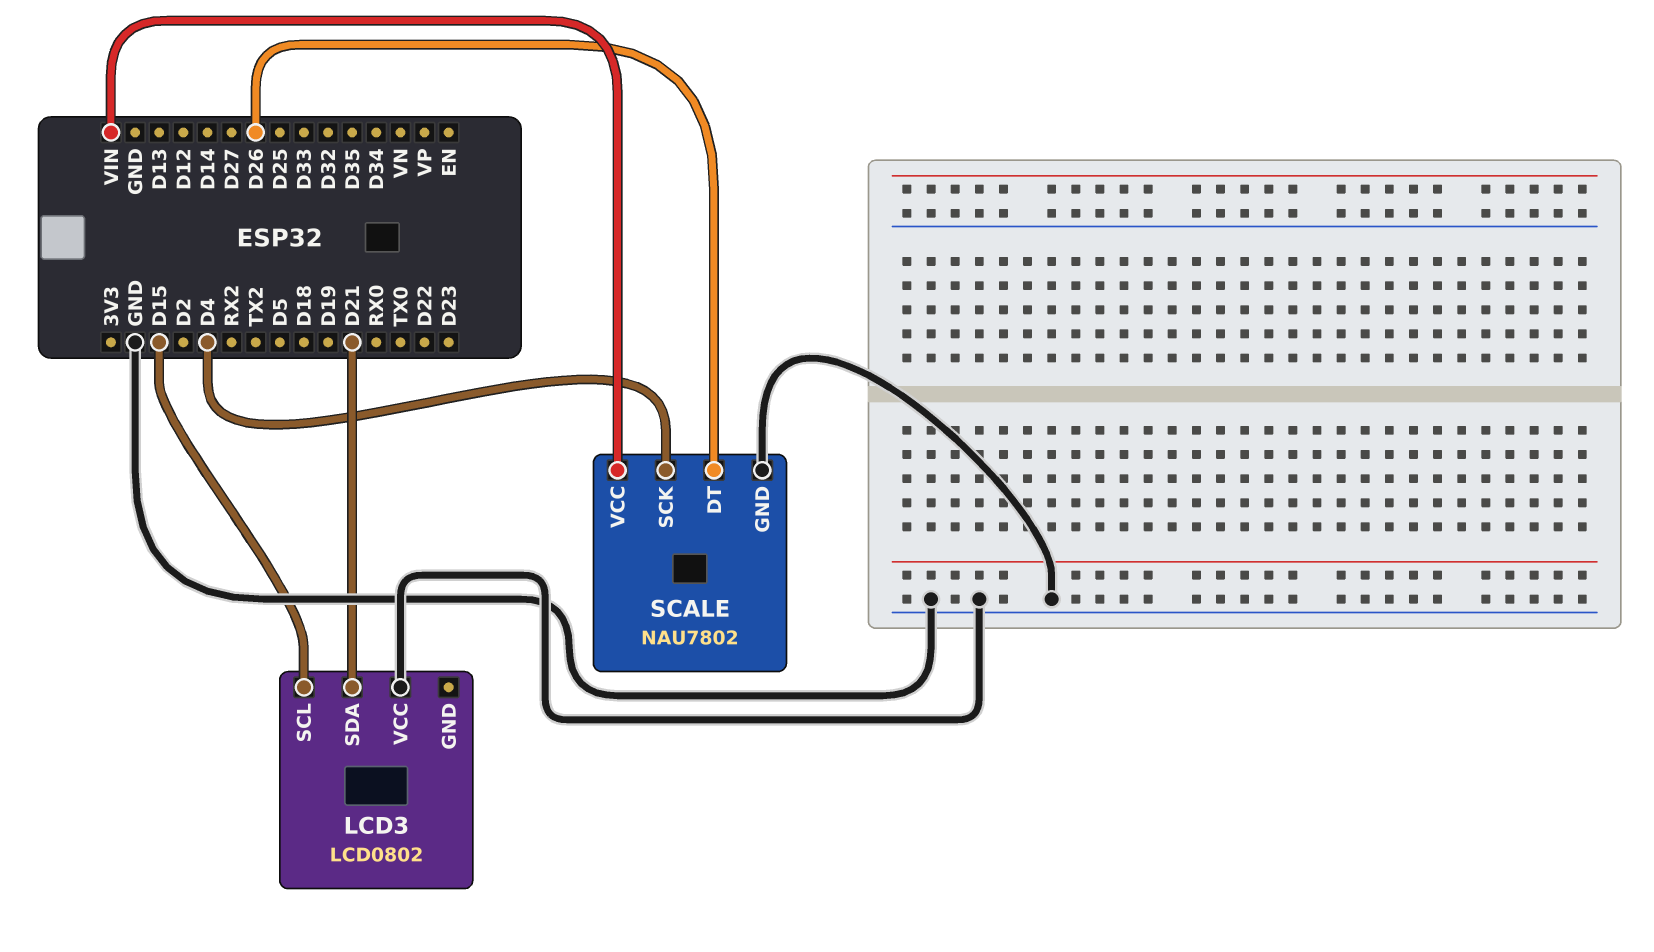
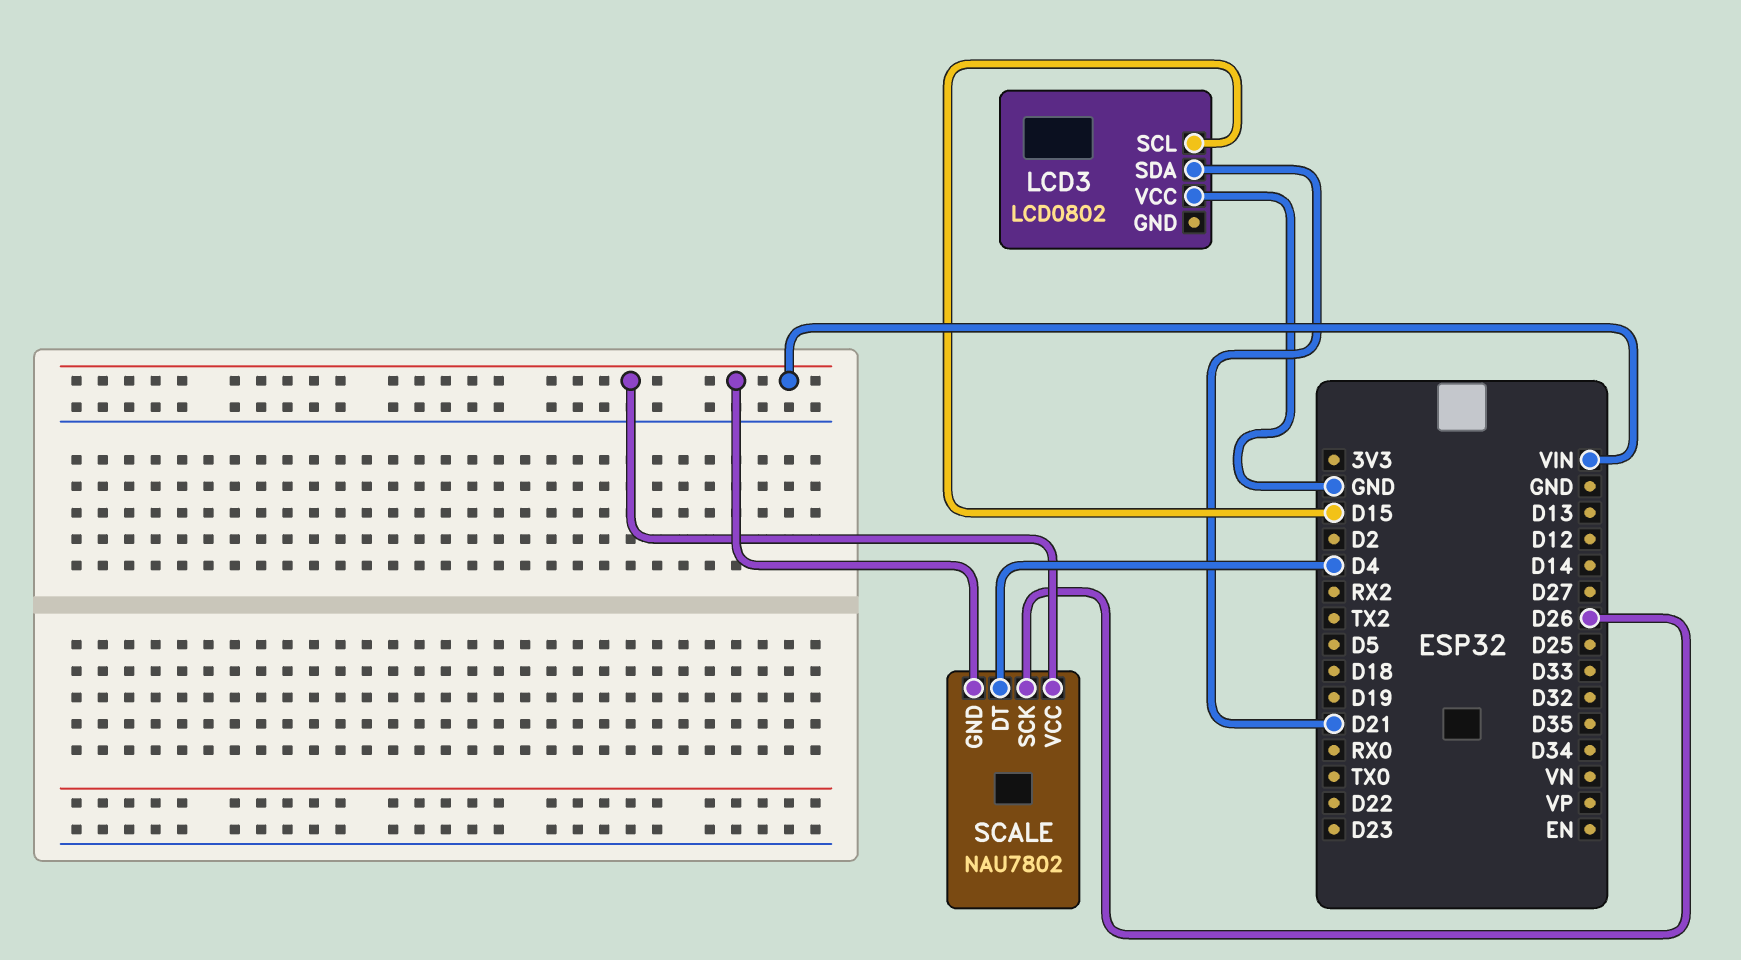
SCALE pin DT: D26 -> D4
SCALE pin GND: GND -> VIN
SCALE pin SCK: D4 -> D26

